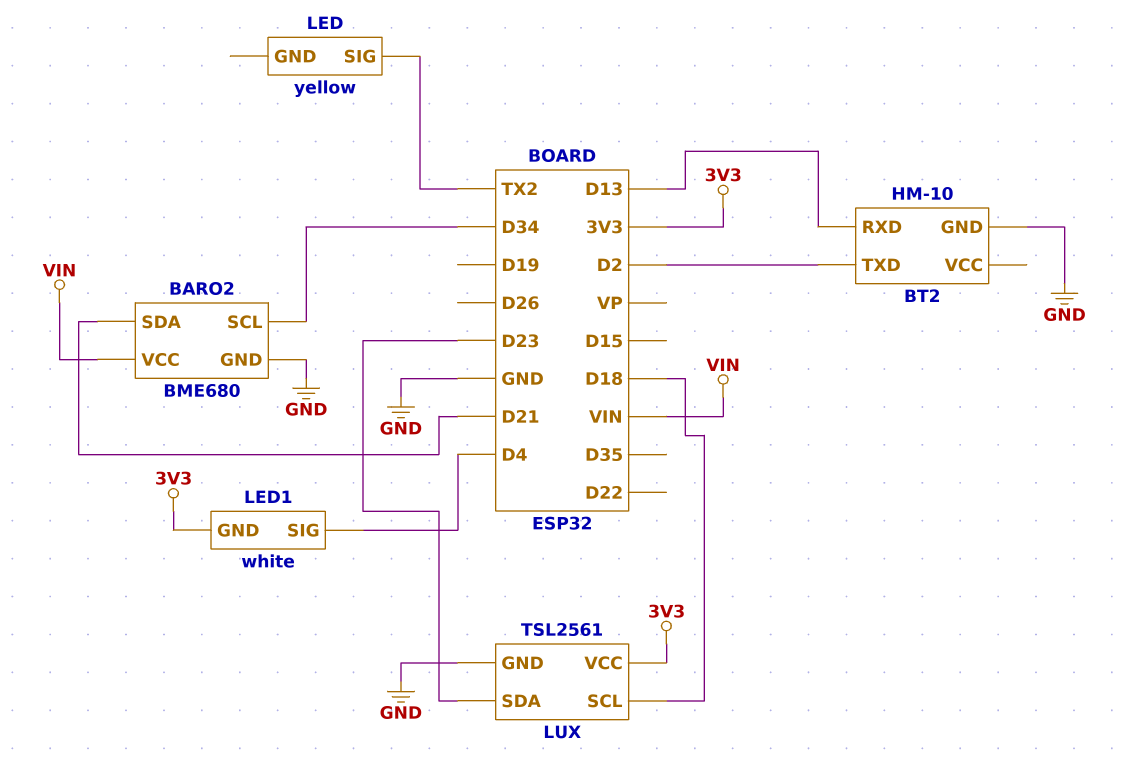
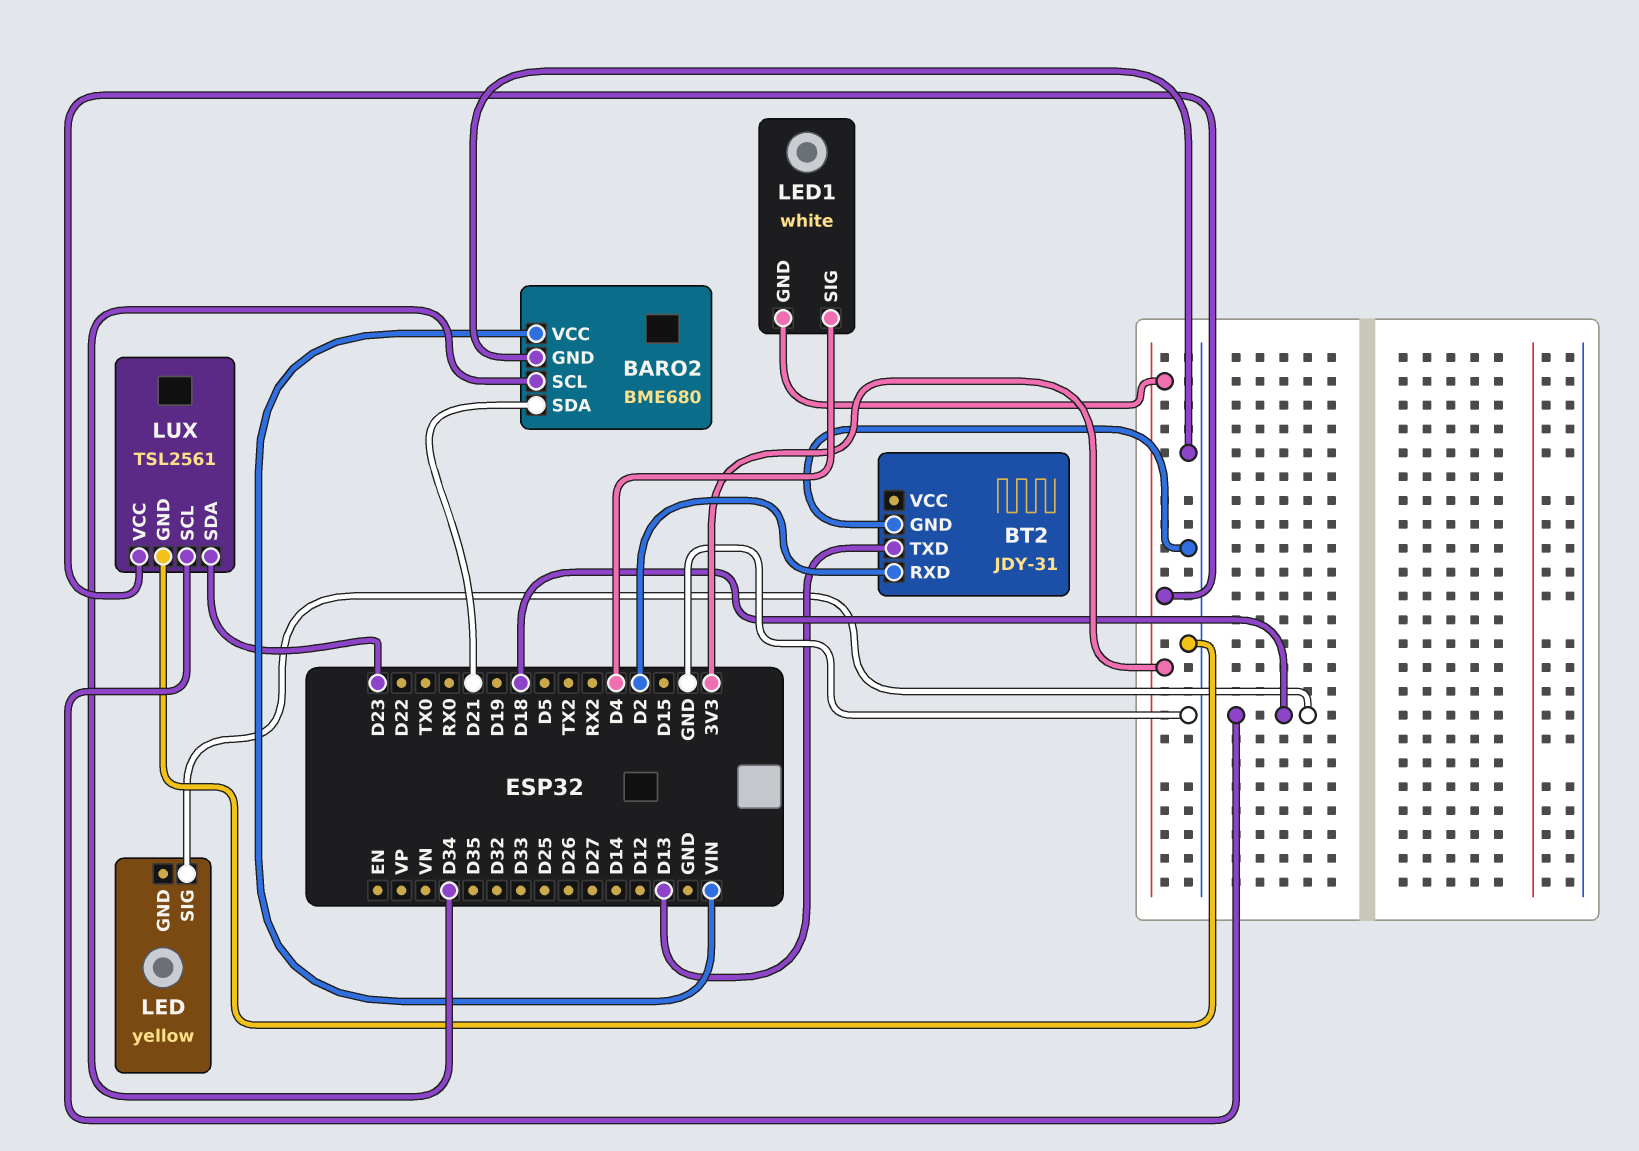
BT2: HM-10 -> JDY-31
BT2 pin RXD: D13 -> D2
BT2 pin TXD: D2 -> D13
LED pin SIG: TX2 -> D18

